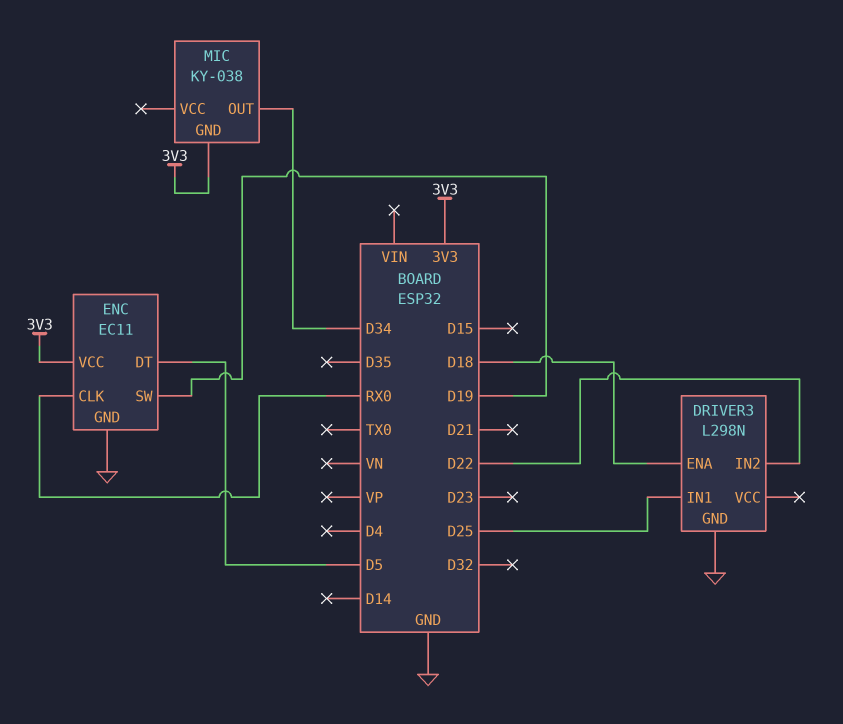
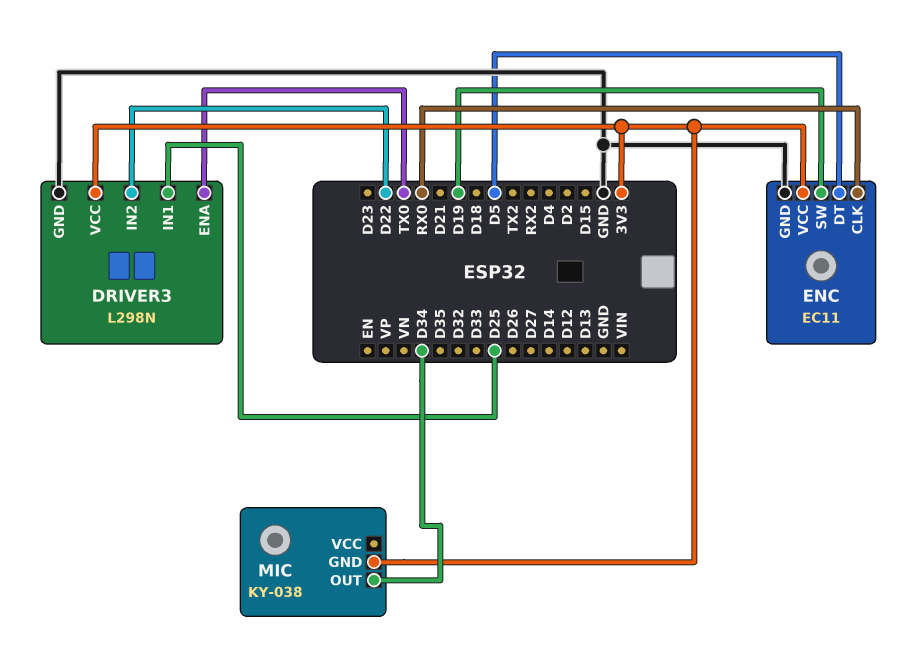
DRIVER3 pin ENA: D18 -> TX0
DRIVER3 pin VCC: none -> 3V3

